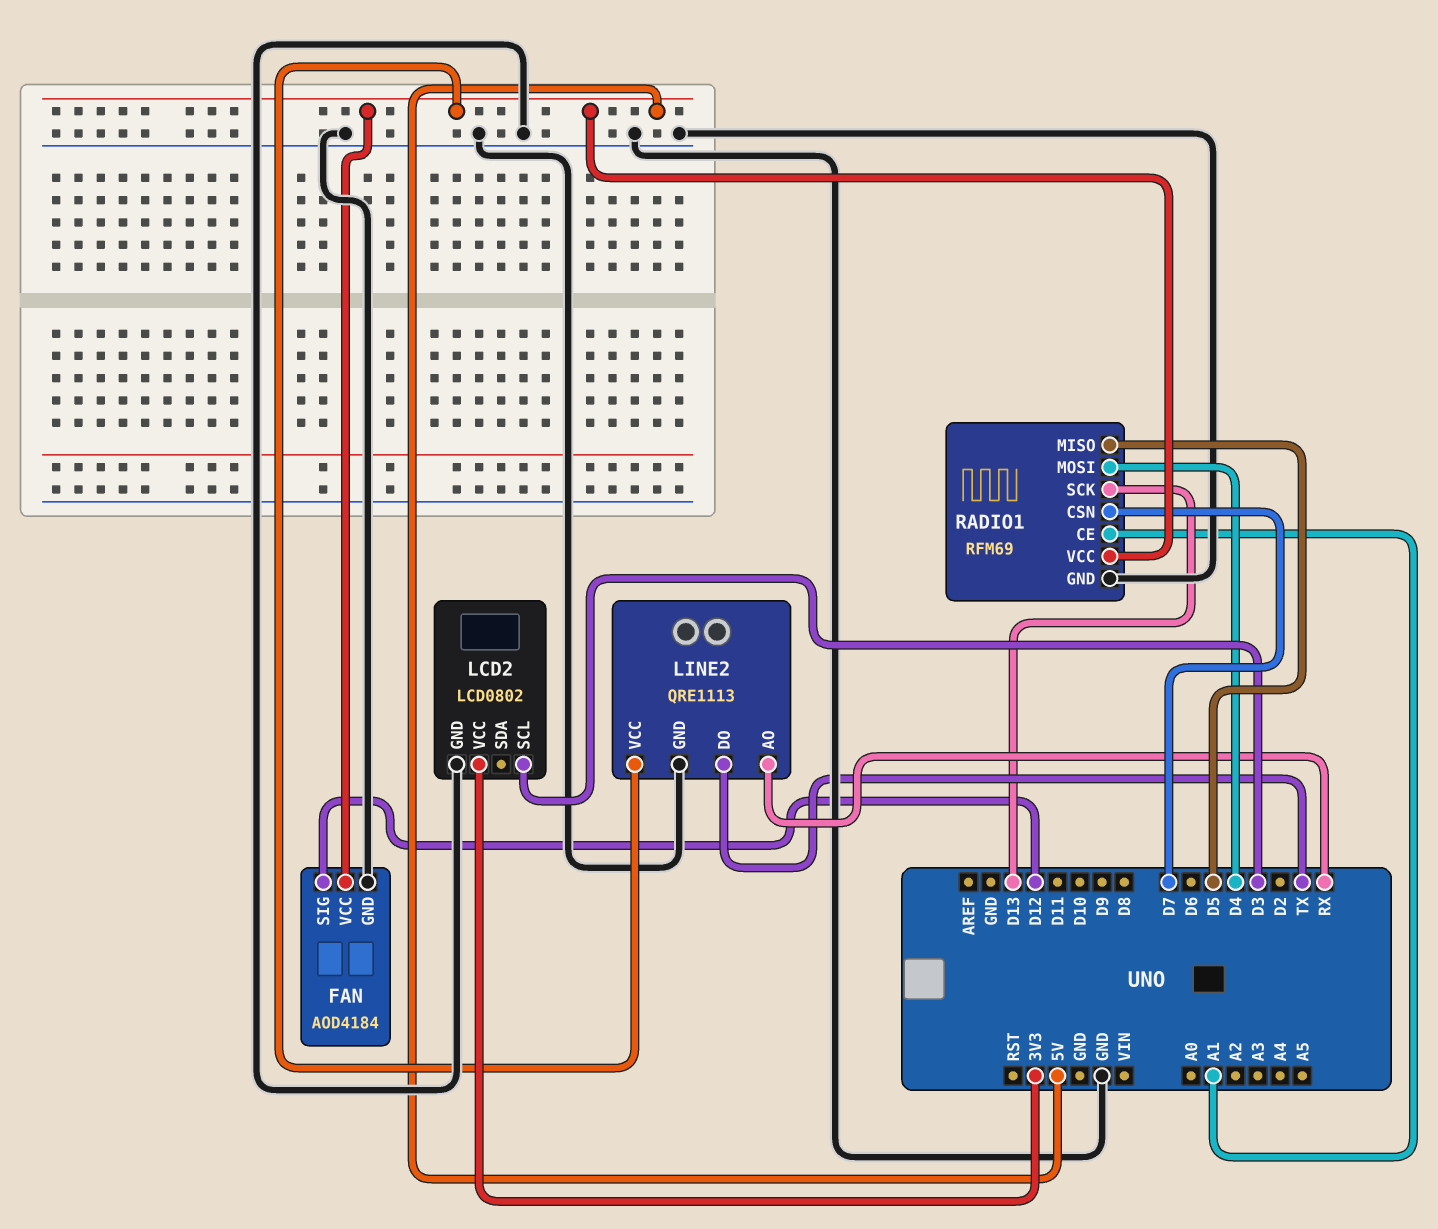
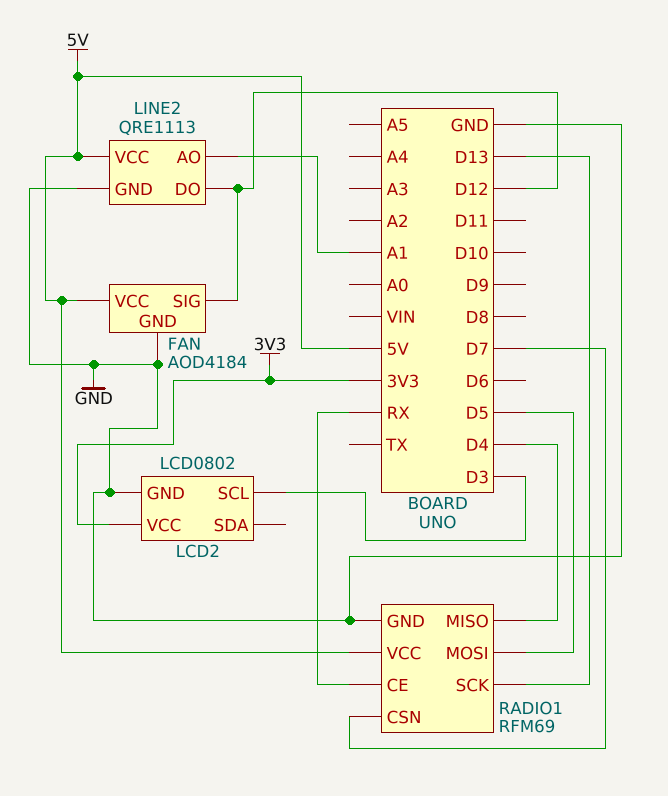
LINE2 pin AO: RX -> A1
LINE2 pin DO: TX -> D12
RADIO1 pin CE: A1 -> RX
RADIO1 pin MISO: D5 -> D4
RADIO1 pin MOSI: D4 -> D5

